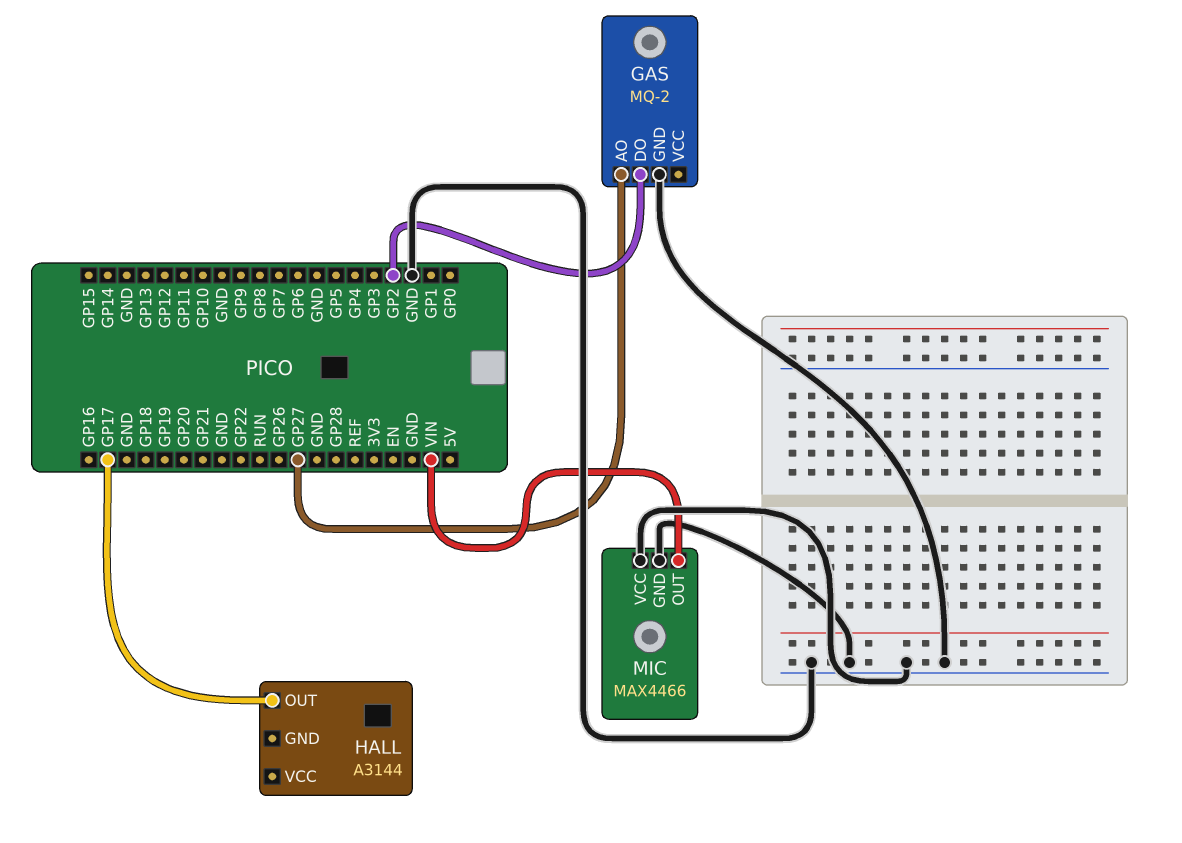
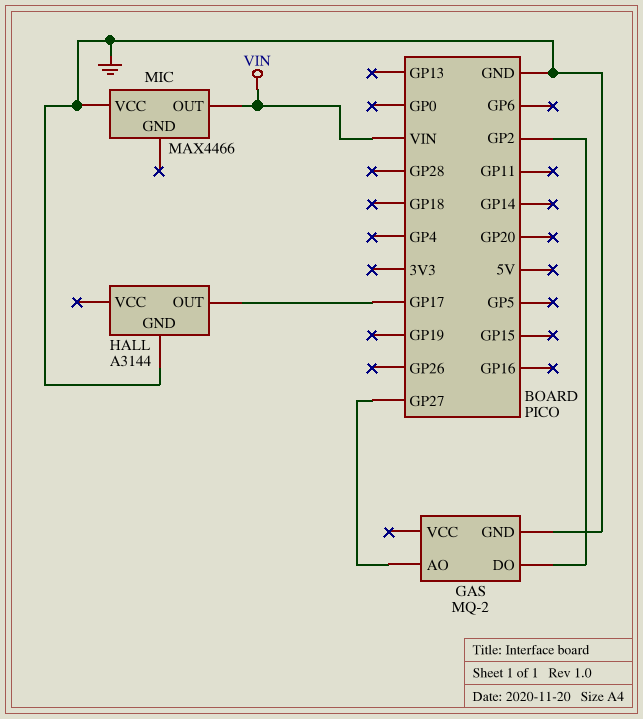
HALL pin GND: none -> GND
MIC pin GND: GND -> none

